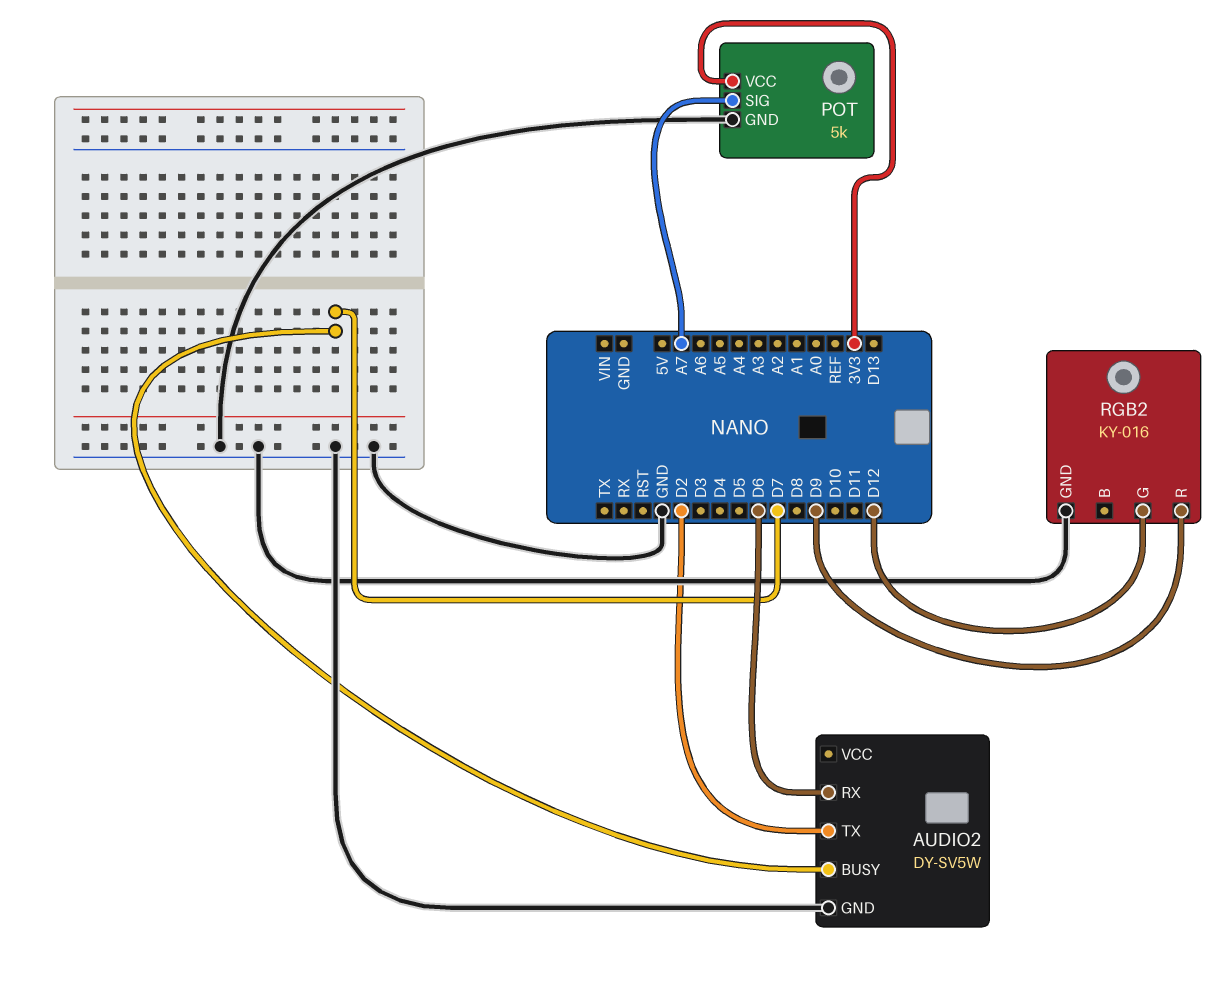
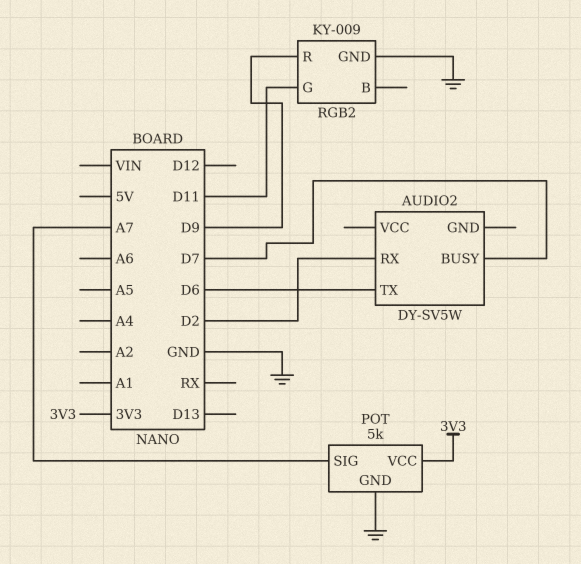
AUDIO2 pin GND: GND -> none
AUDIO2 pin RX: D6 -> D2
AUDIO2 pin TX: D2 -> D6
RGB2: KY-016 -> KY-009
RGB2 pin G: D12 -> D11

